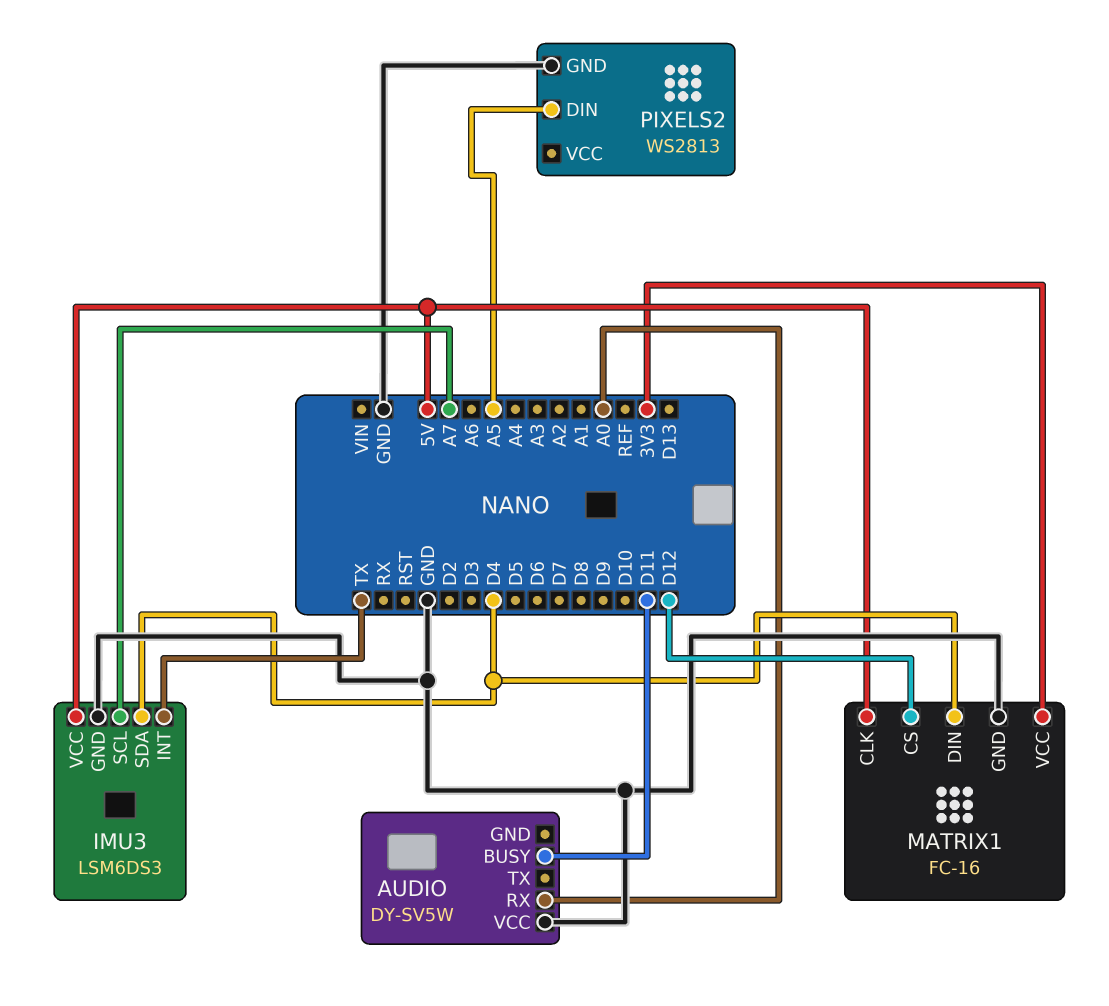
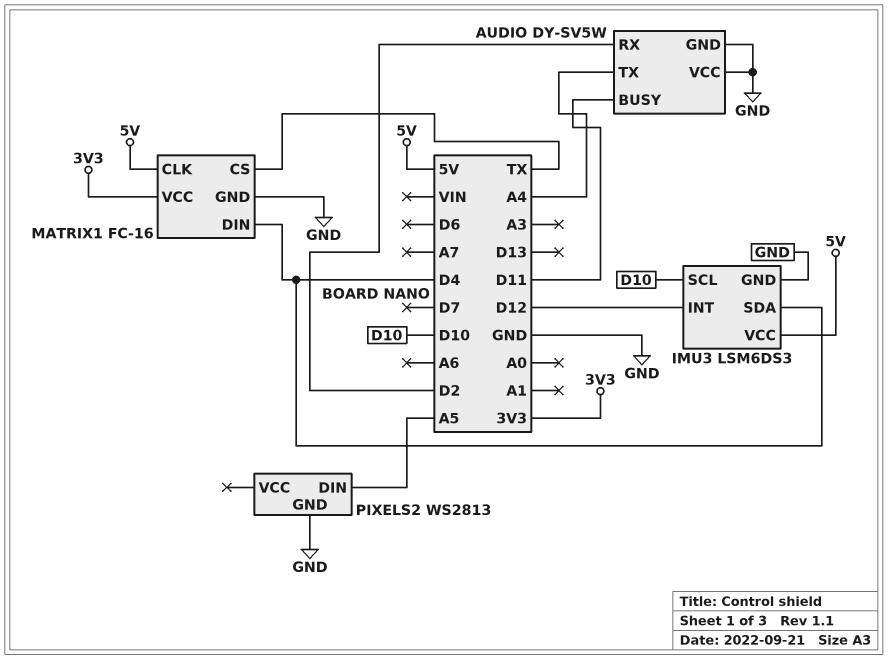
AUDIO pin GND: none -> GND
AUDIO pin RX: A0 -> D2
AUDIO pin TX: none -> A4
IMU3 pin INT: TX -> D12
IMU3 pin SCL: A7 -> D10
MATRIX1 pin CS: D12 -> TX

